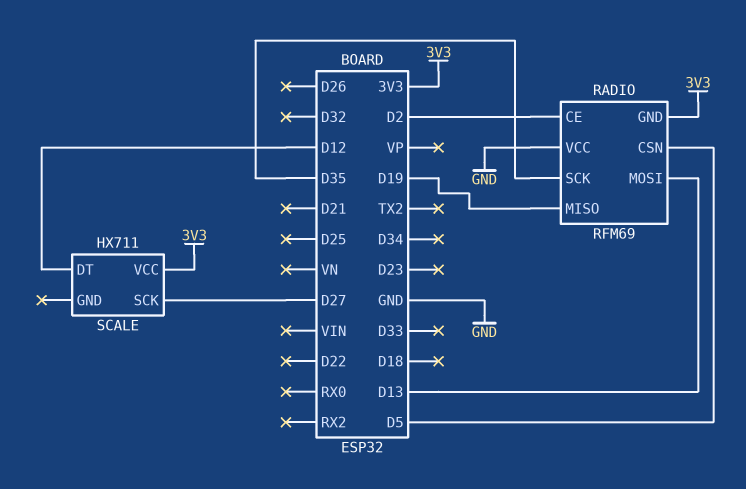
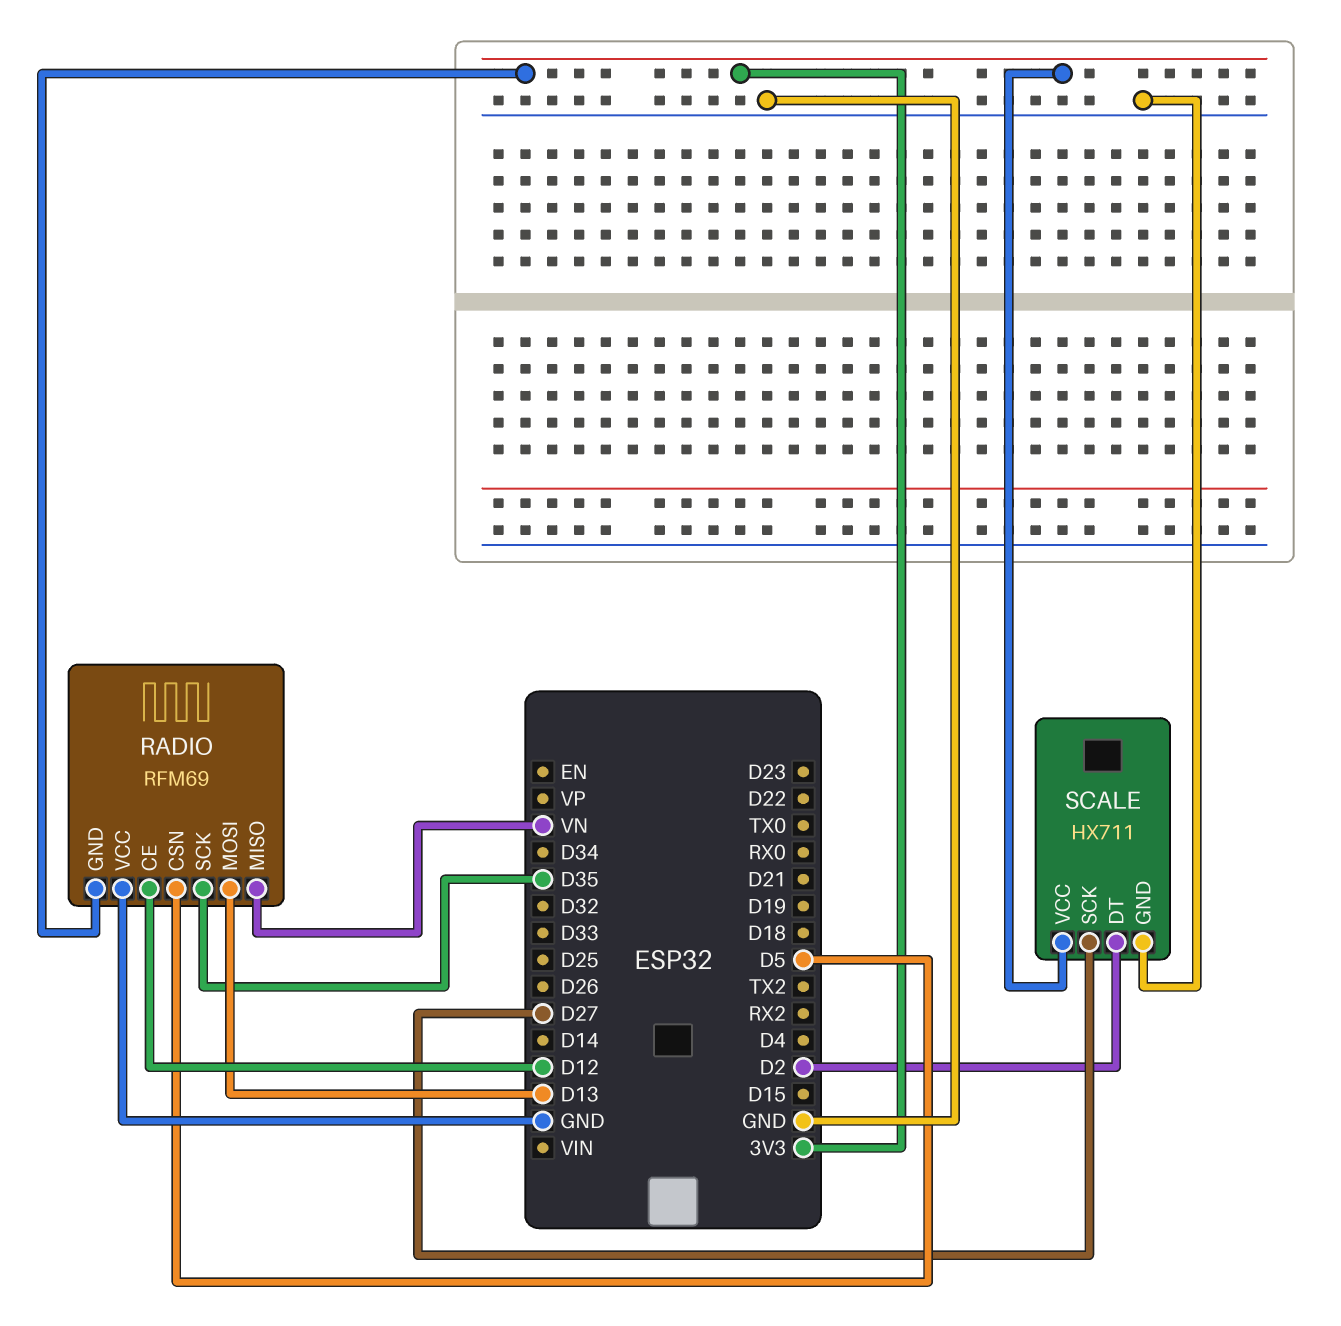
RADIO pin CE: D2 -> D12
RADIO pin MISO: D19 -> VN
SCALE pin DT: D12 -> D2
SCALE pin GND: none -> GND

